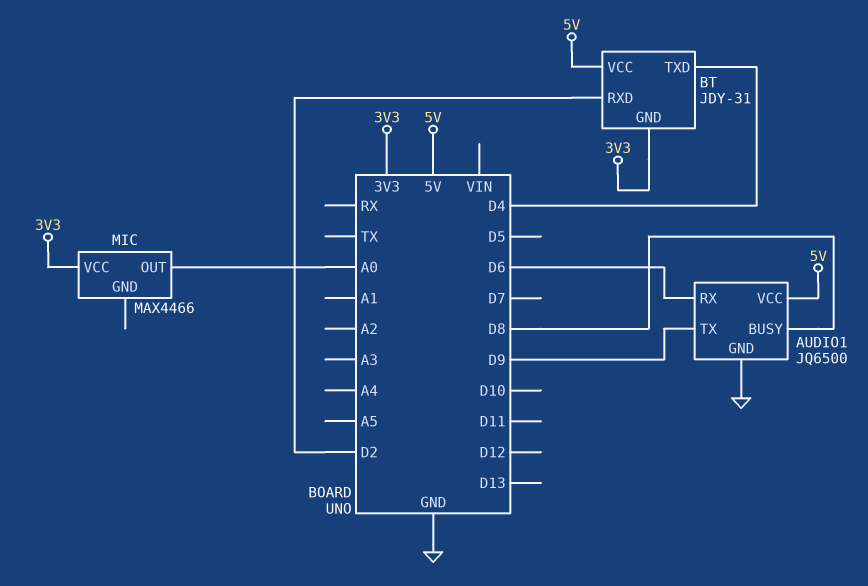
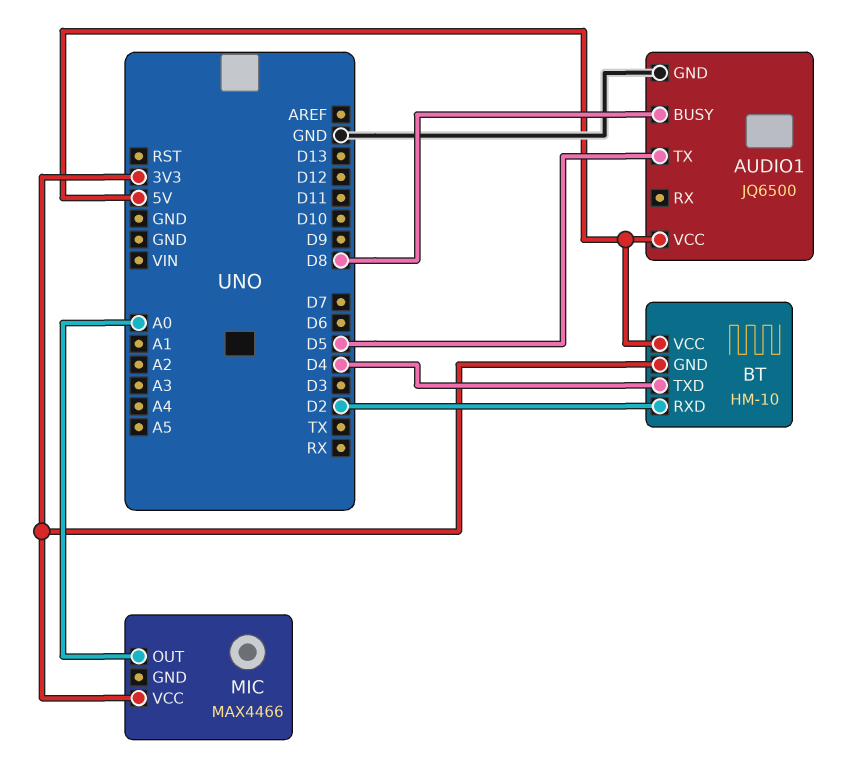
AUDIO1 pin RX: D6 -> none
AUDIO1 pin TX: D9 -> D5
BT: JDY-31 -> HM-10

